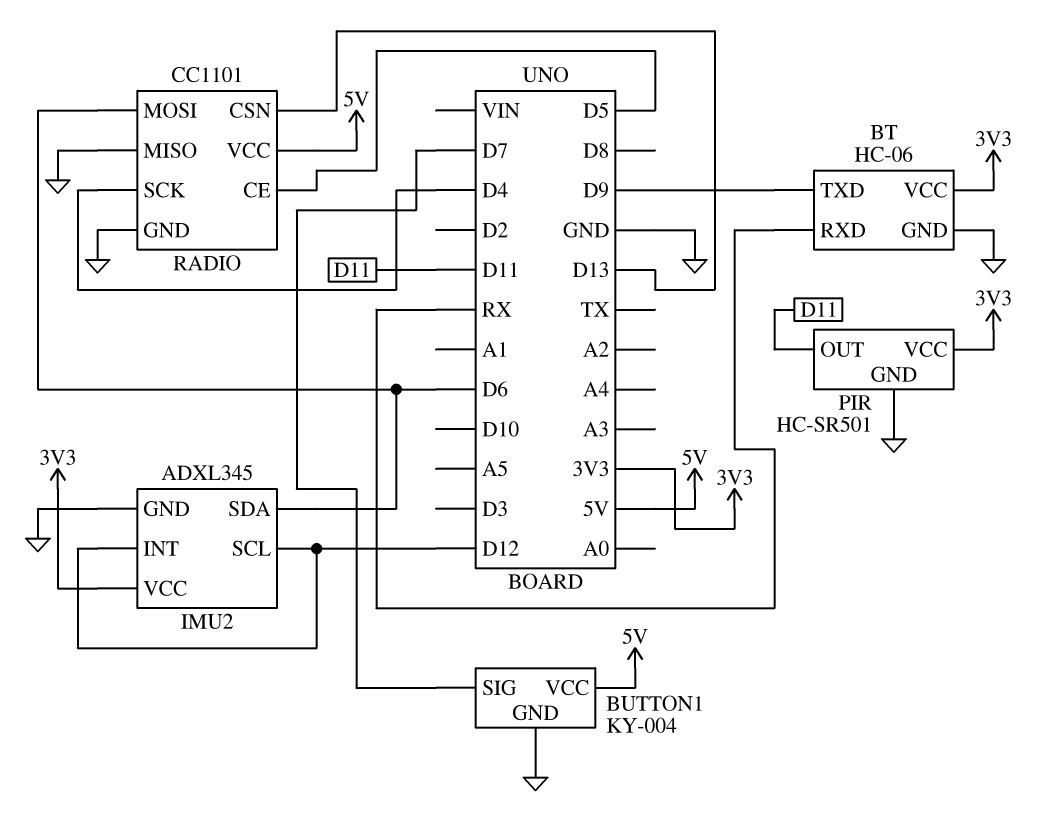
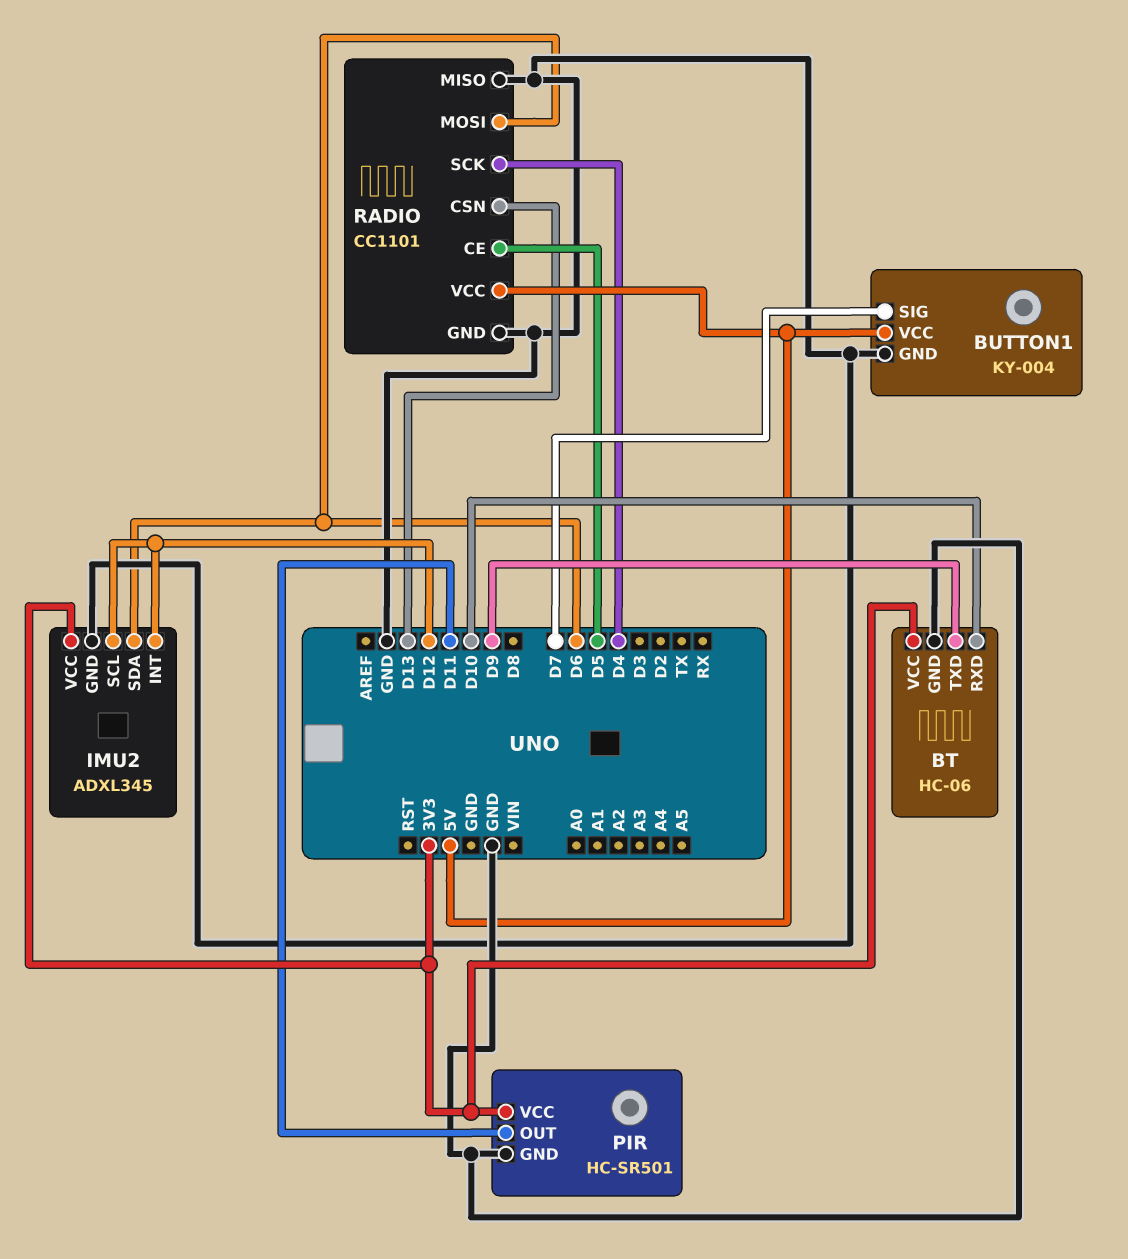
BT pin RXD: RX -> D10

